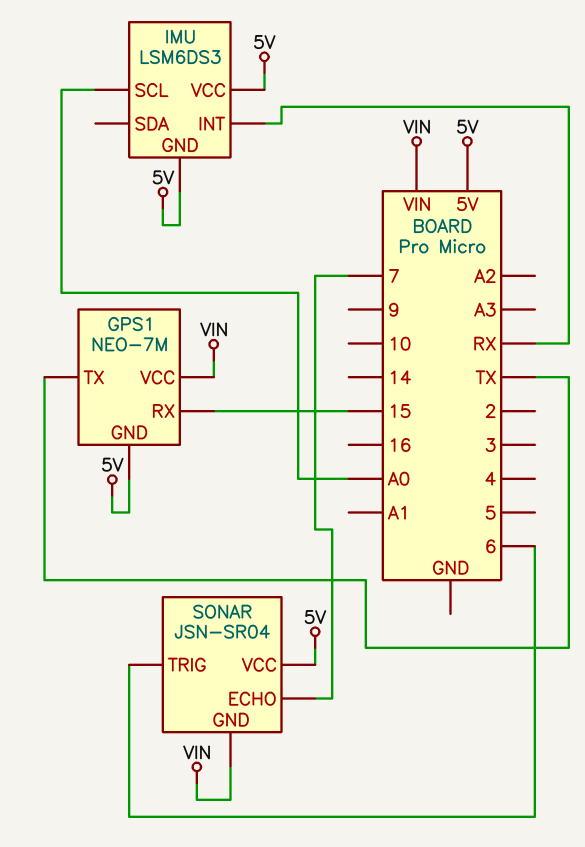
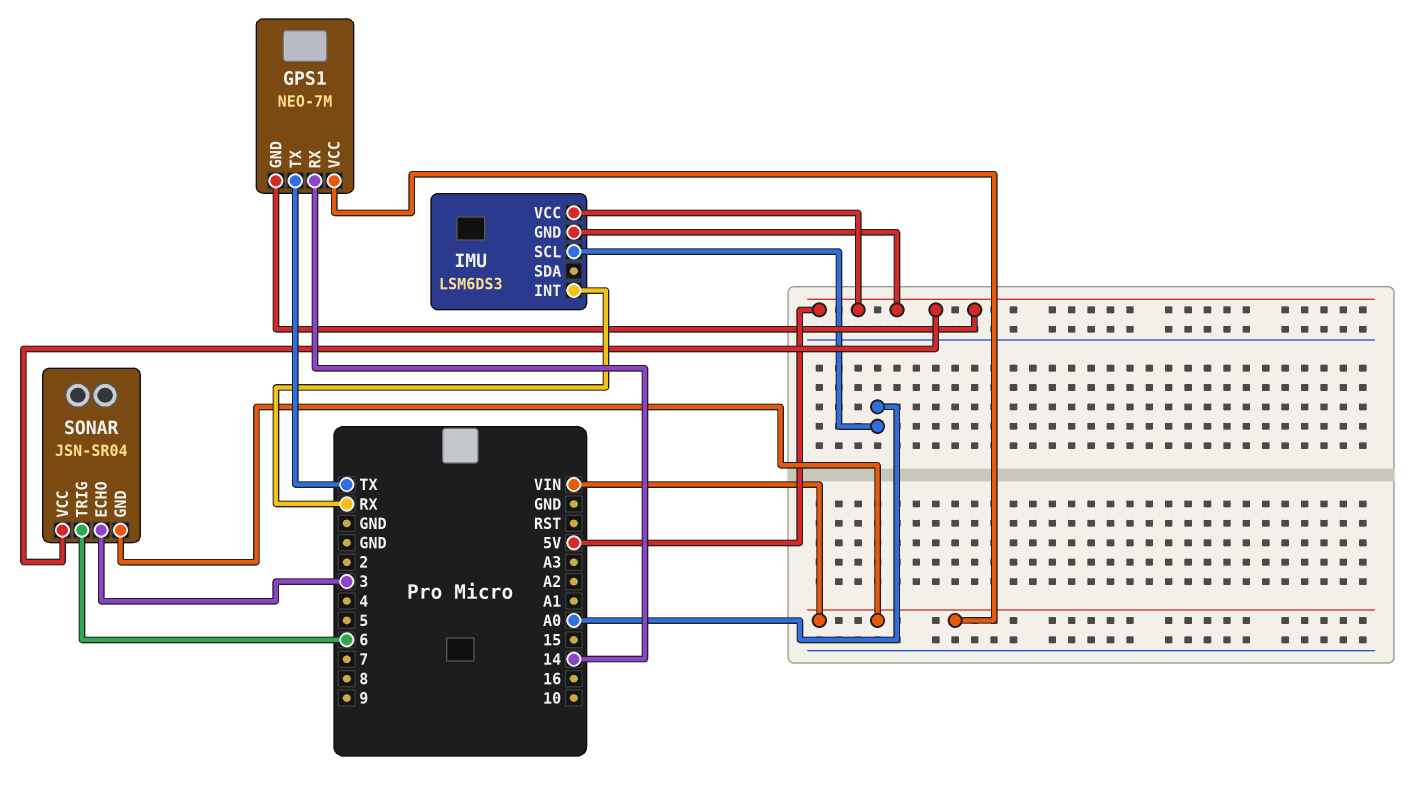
GPS1 pin RX: 15 -> 14
SONAR pin ECHO: 7 -> 3

